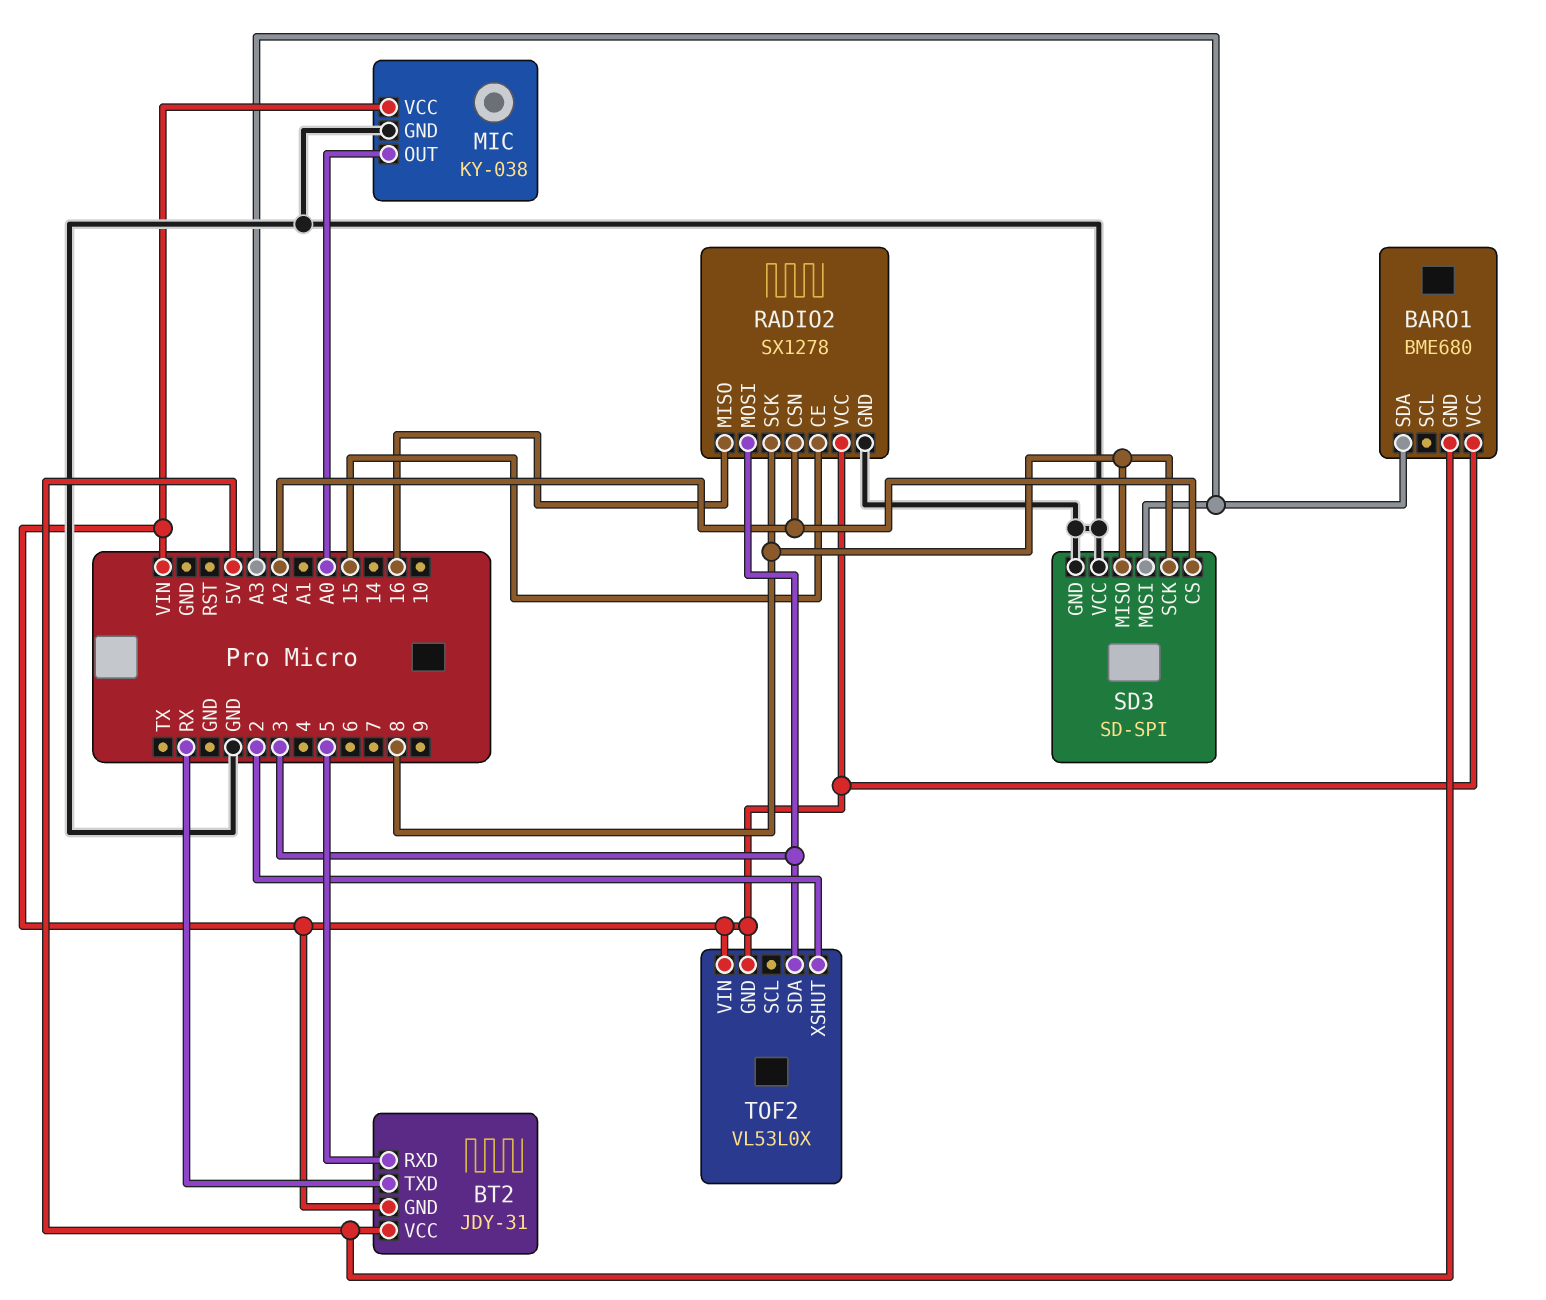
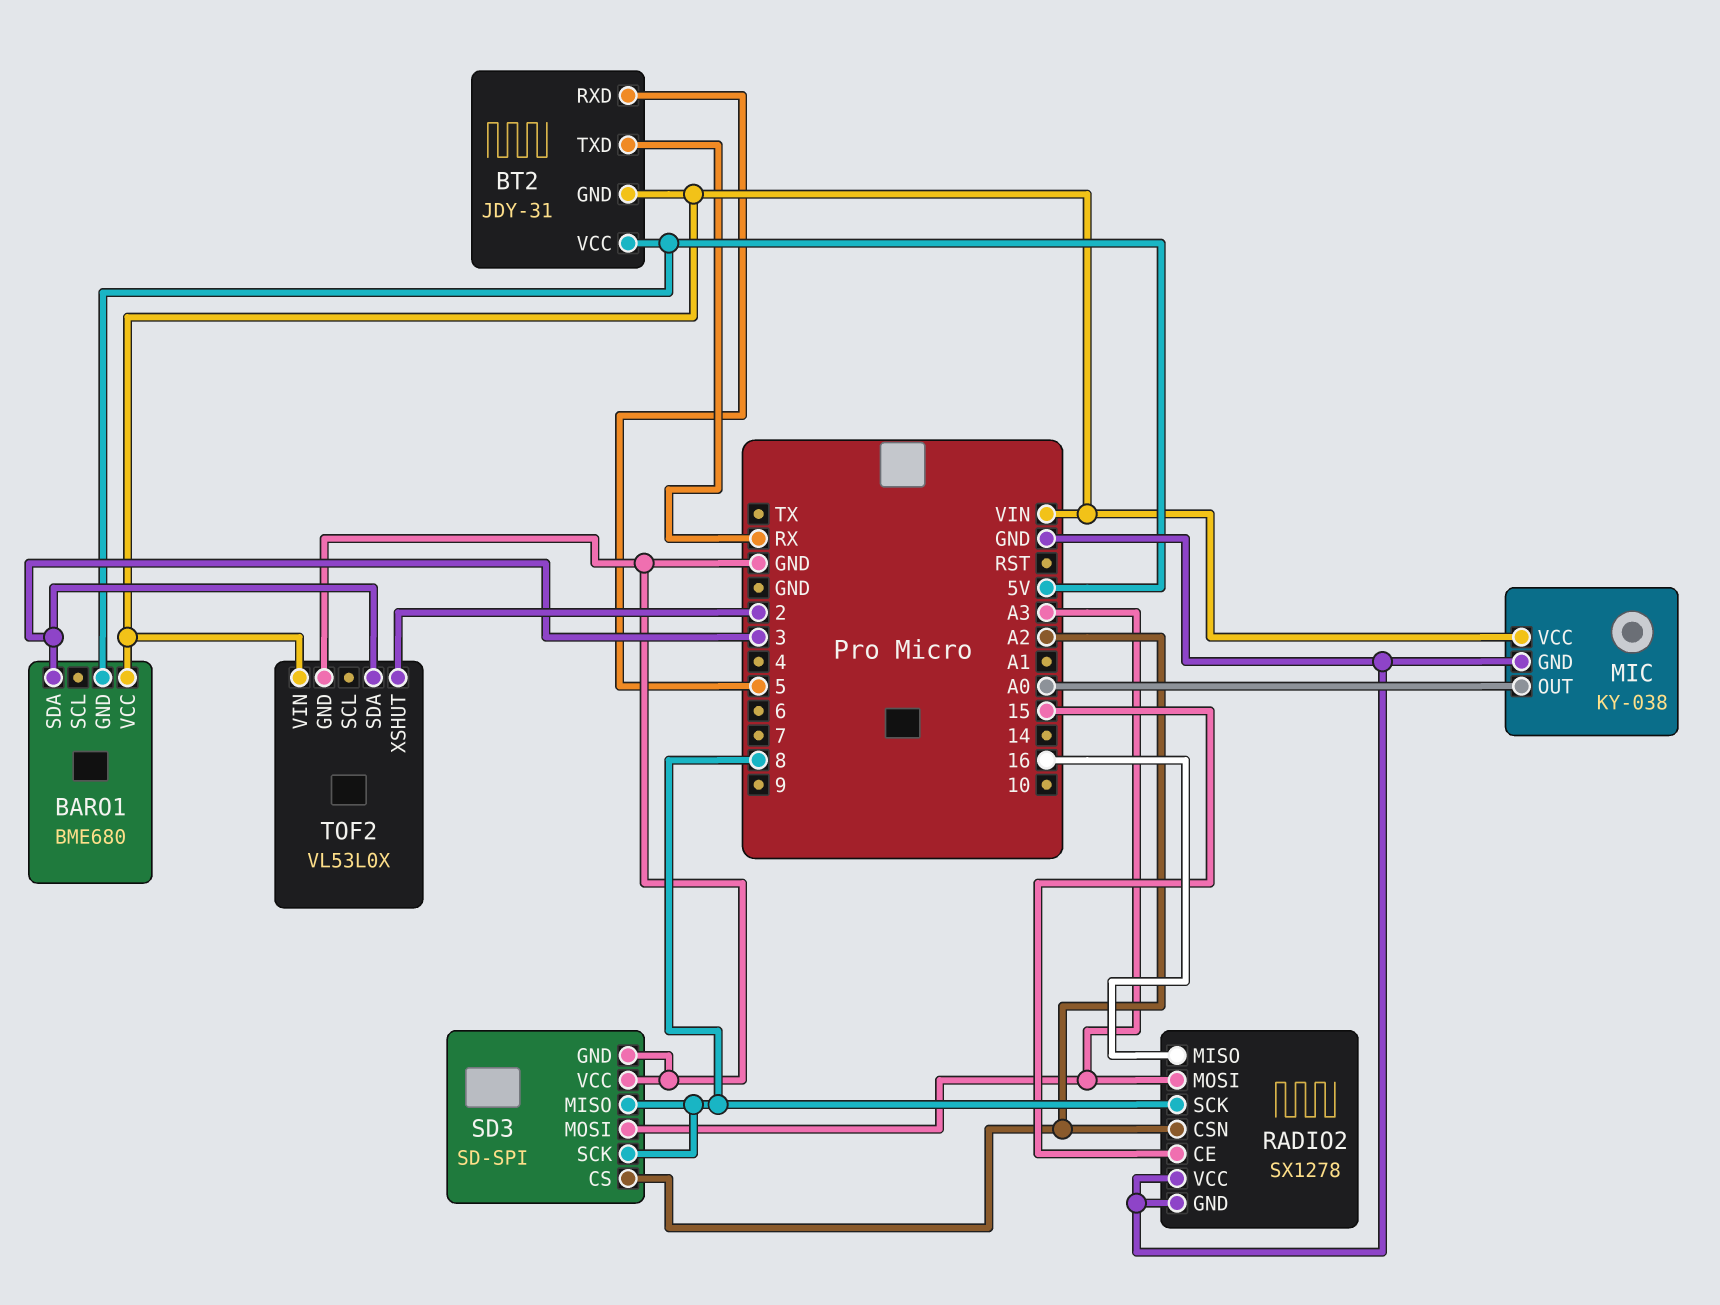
BARO1 pin SDA: A3 -> 3
RADIO2 pin MOSI: 3 -> A3
RADIO2 pin VCC: VIN -> GND
TOF2 pin GND: VIN -> GND

